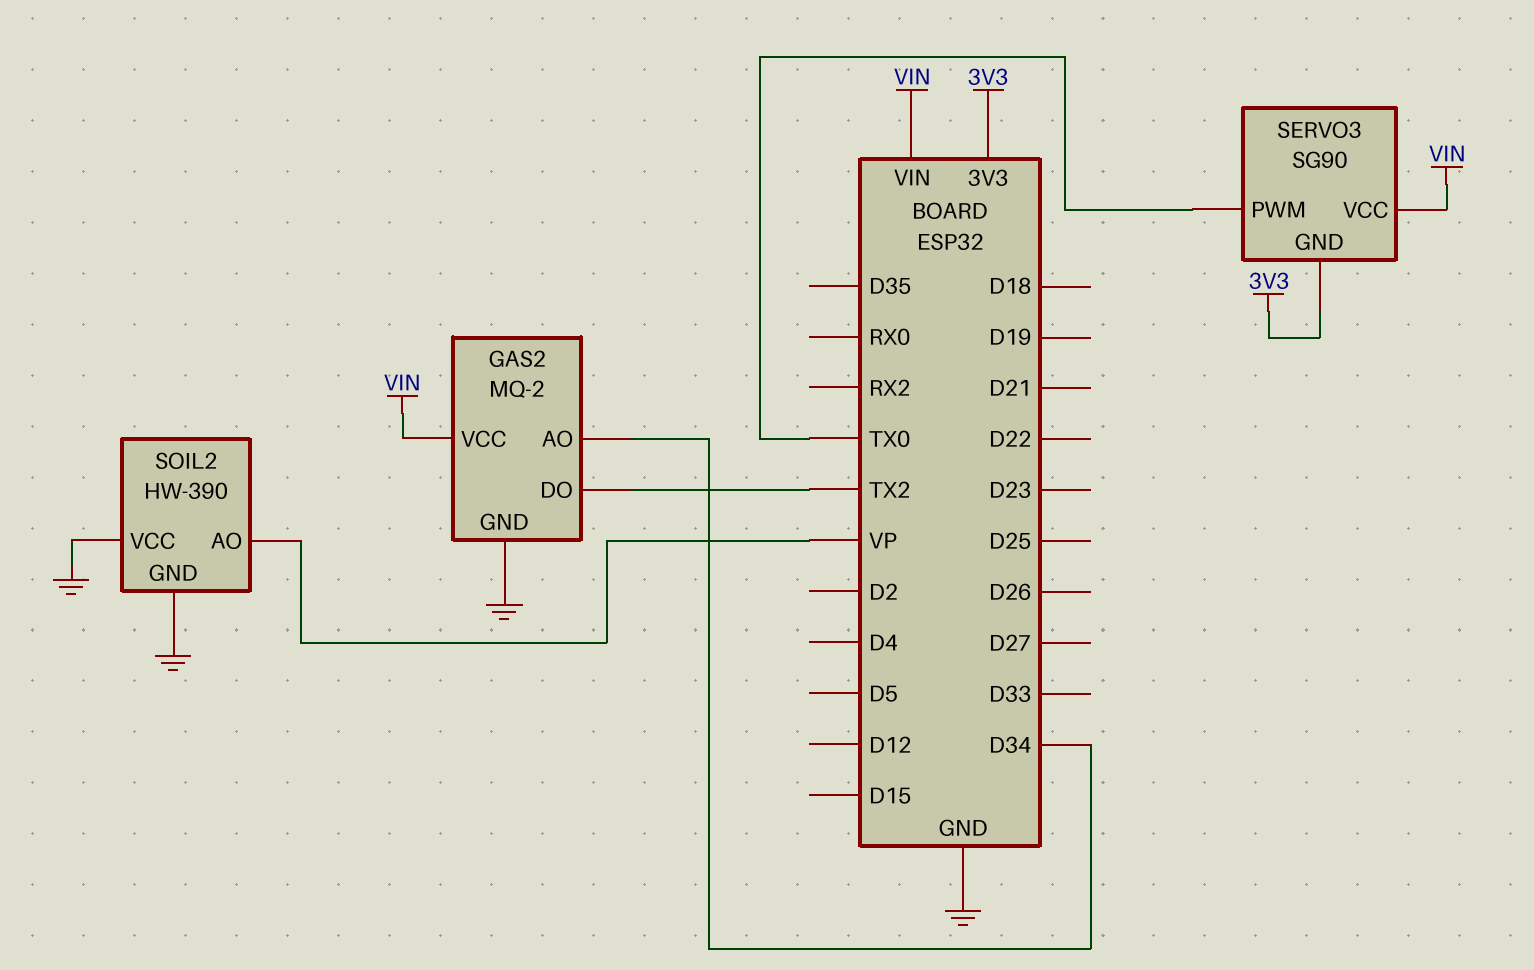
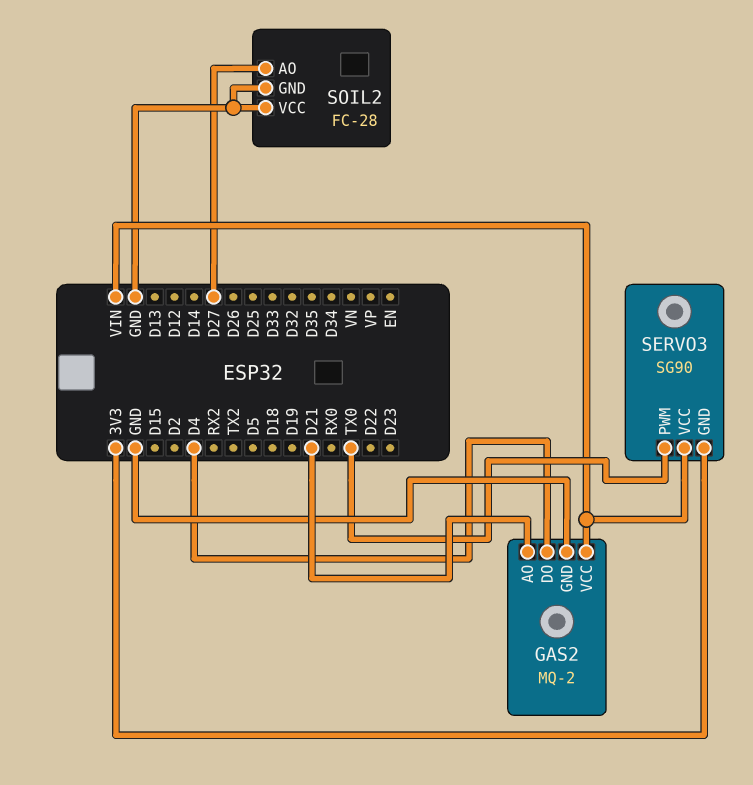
GAS2 pin AO: D34 -> D21
GAS2 pin DO: TX2 -> D4
SOIL2: HW-390 -> FC-28
SOIL2 pin AO: VP -> D27

